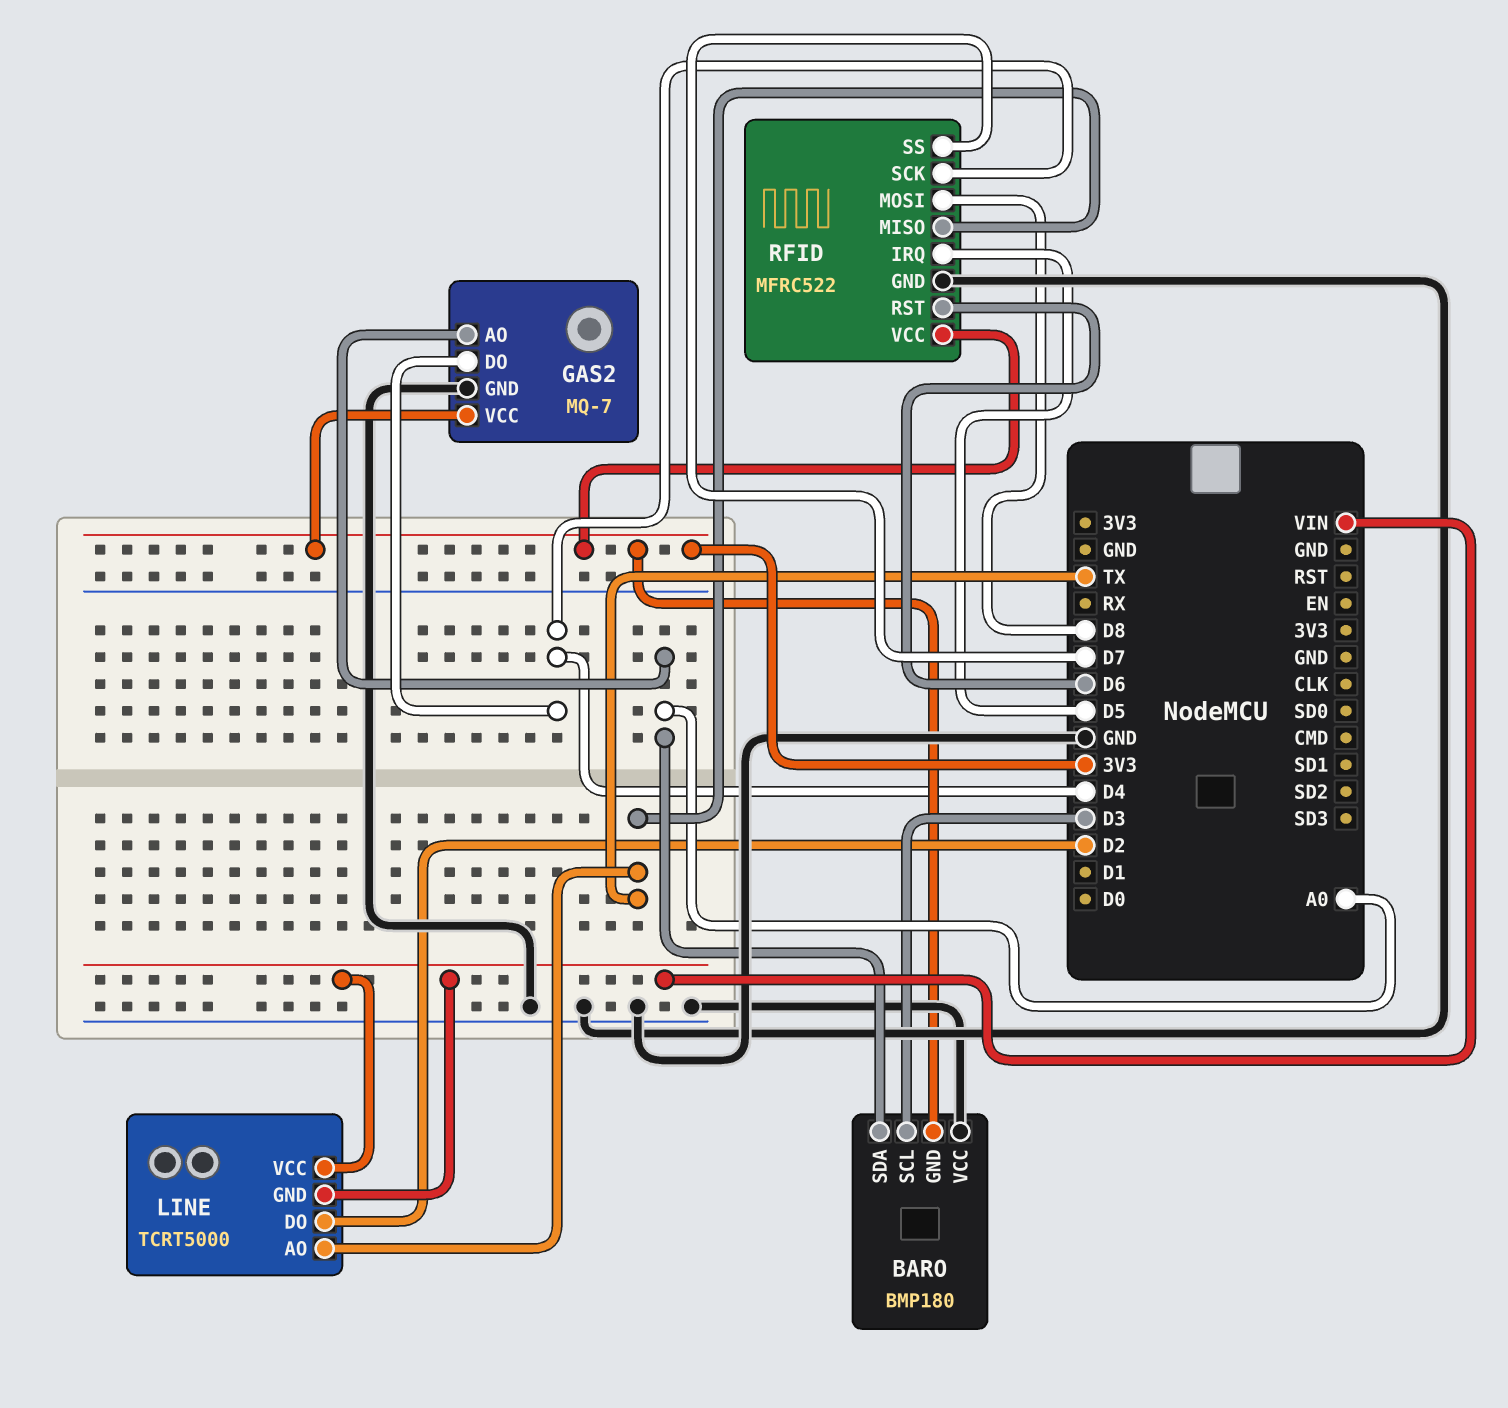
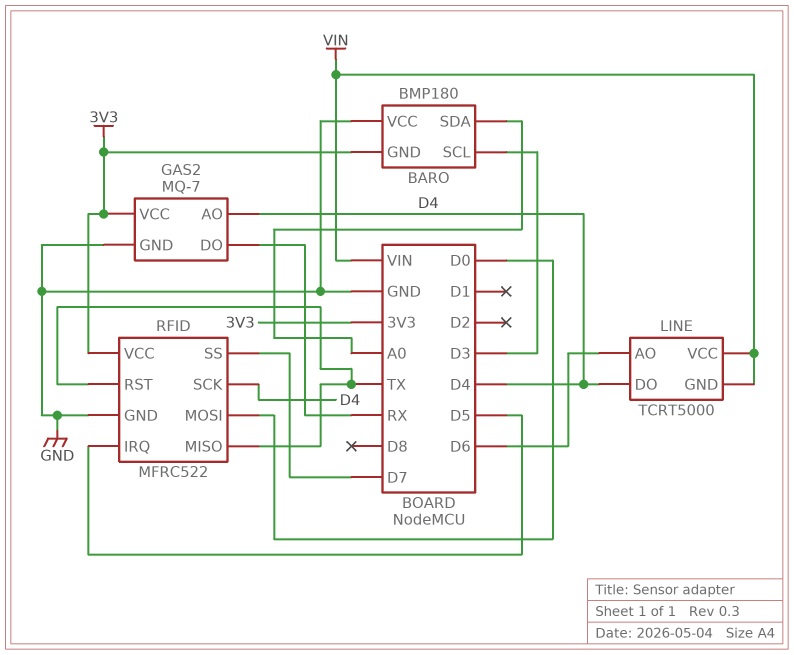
GAS2 pin AO: A0 -> D4
GAS2 pin DO: D4 -> RX
LINE pin AO: TX -> D6
LINE pin DO: D2 -> D4
RFID pin MOSI: D8 -> D0
RFID pin RST: D6 -> TX

